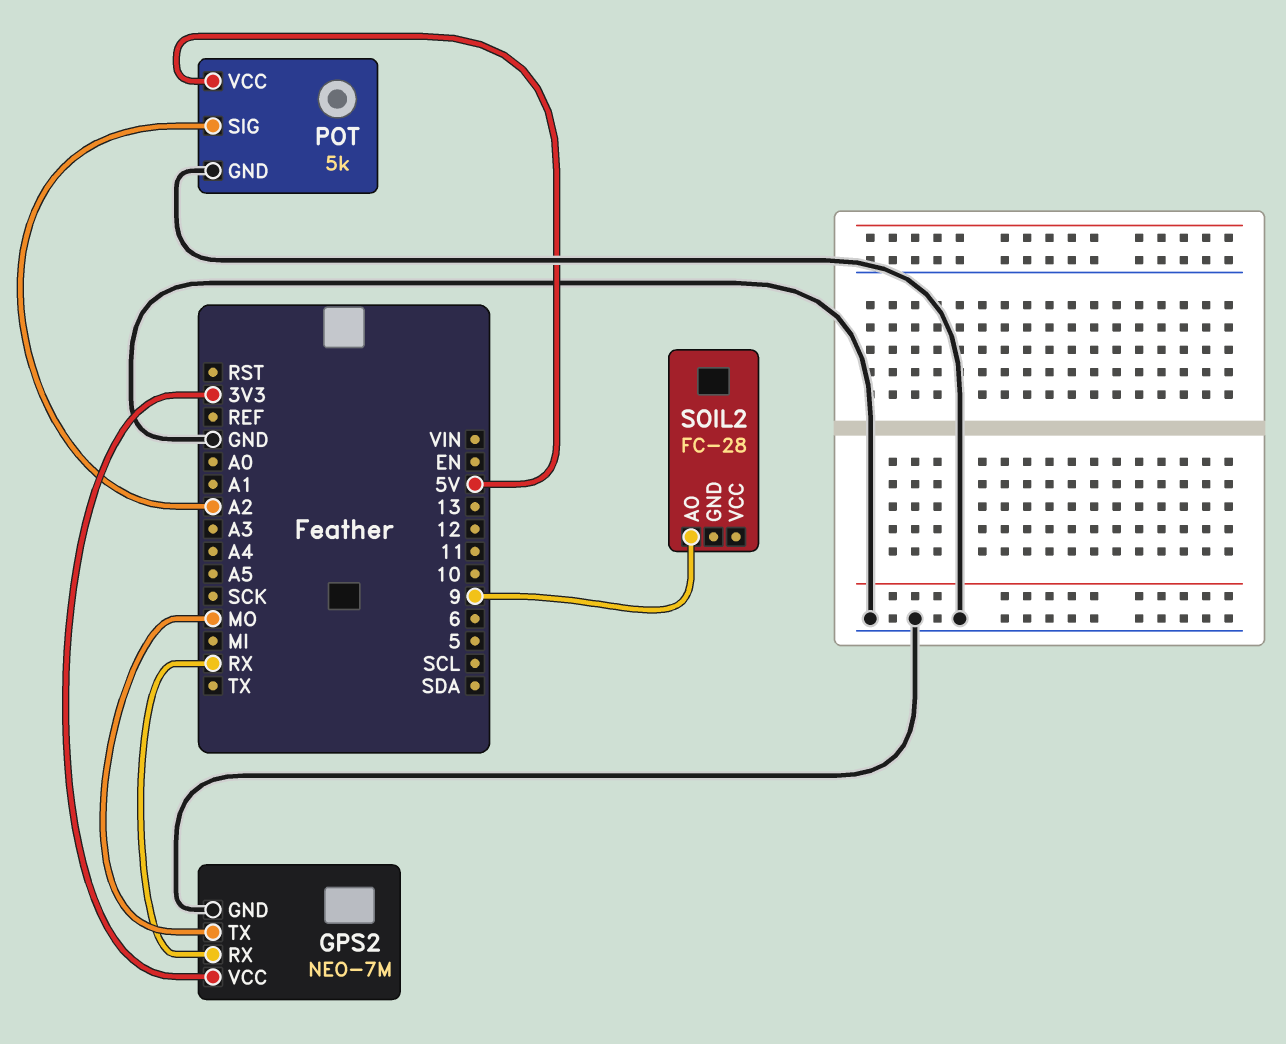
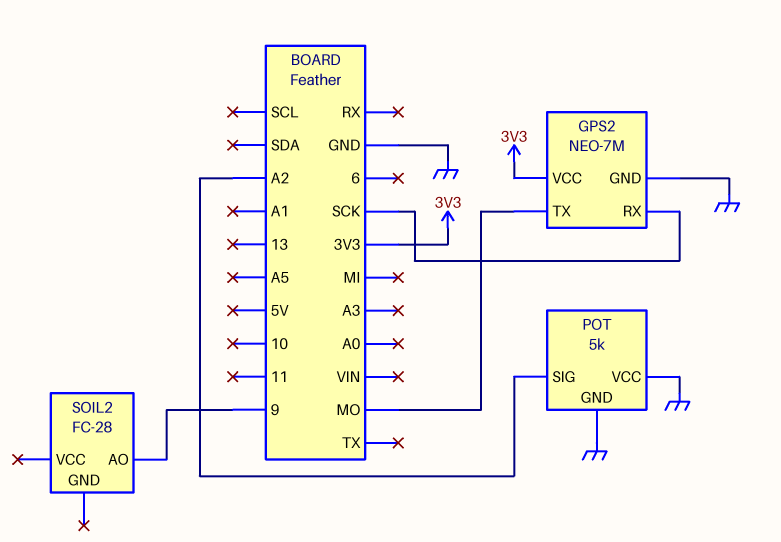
GPS2 pin RX: RX -> SCK
POT pin VCC: 5V -> GND

